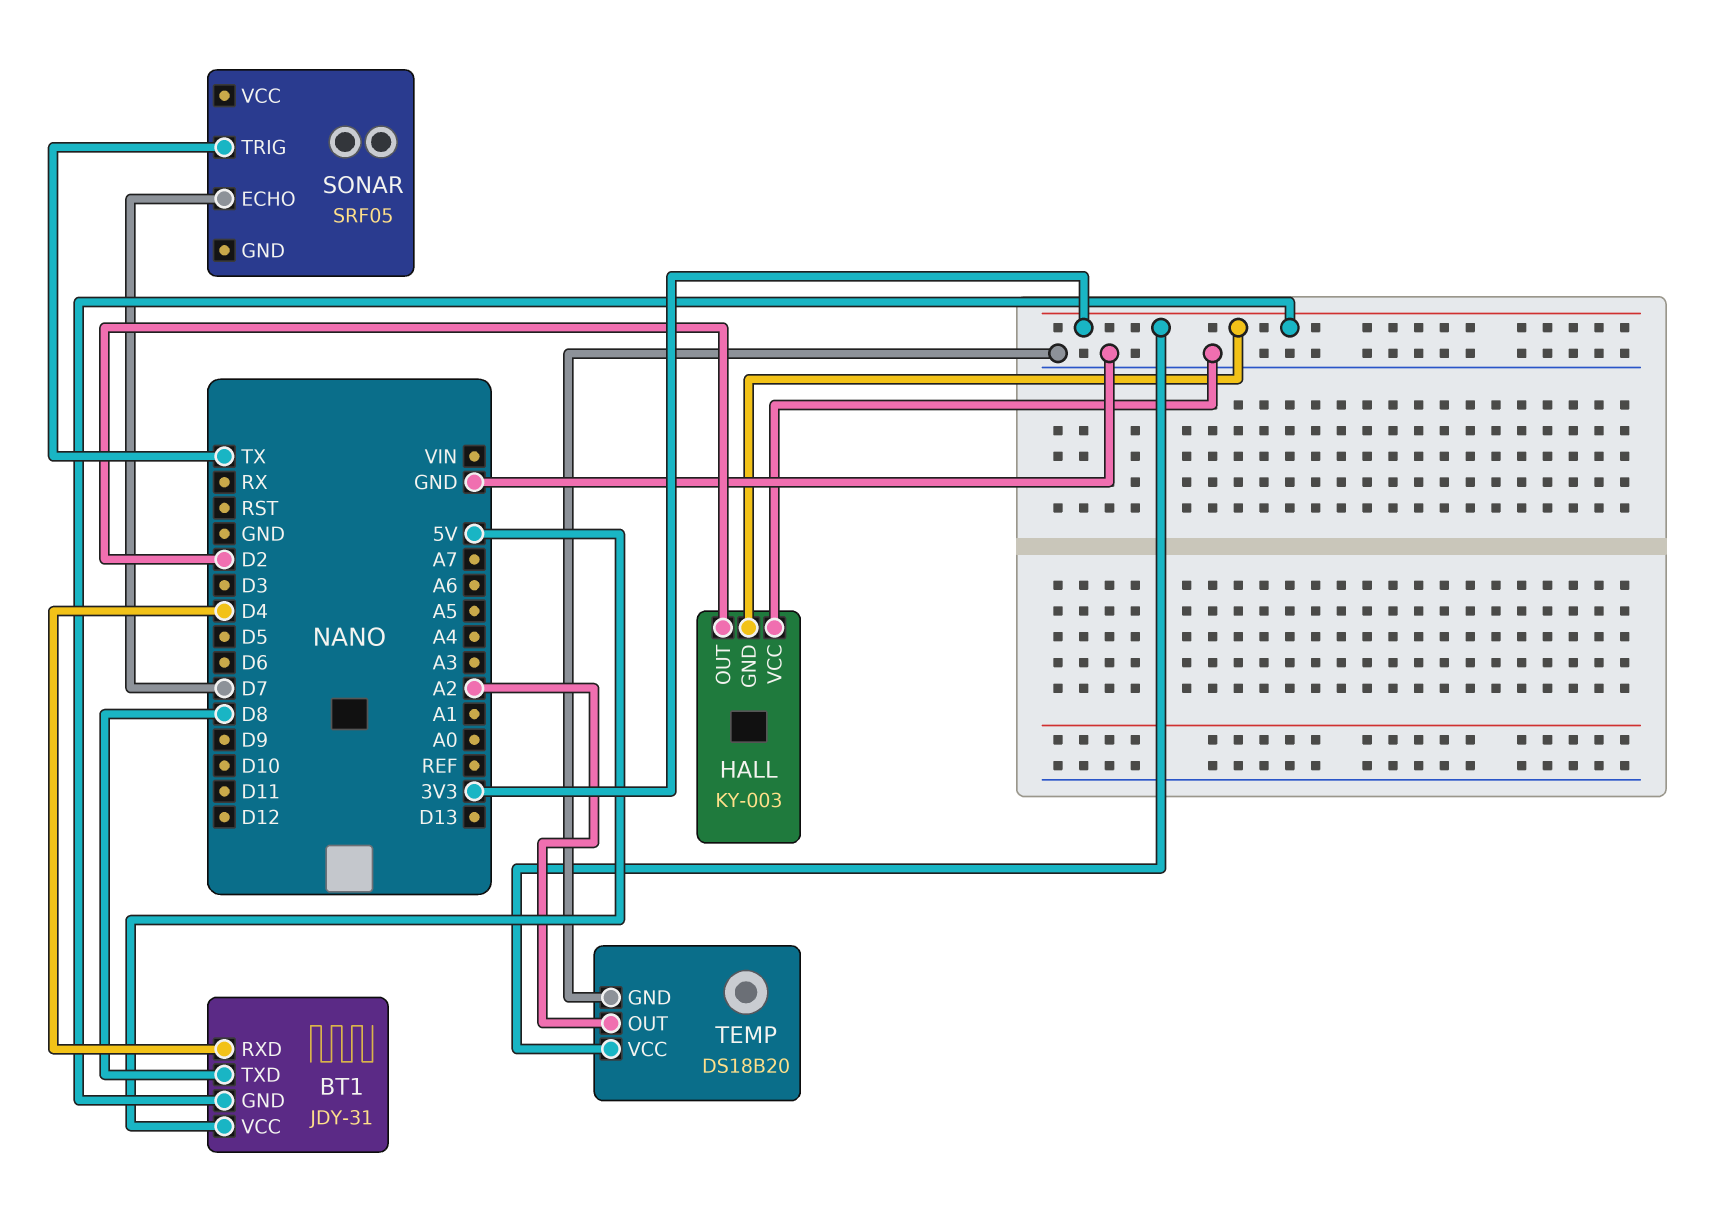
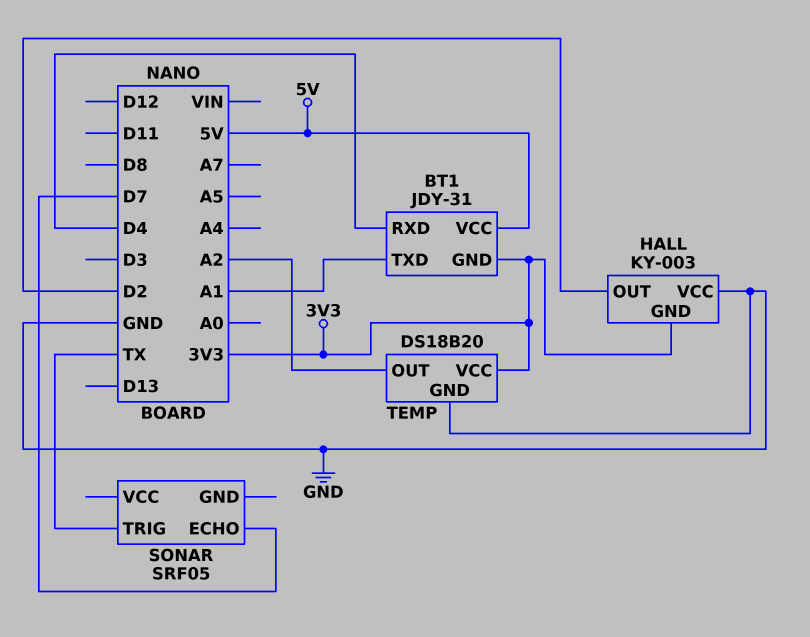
BT1 pin TXD: D8 -> A1

